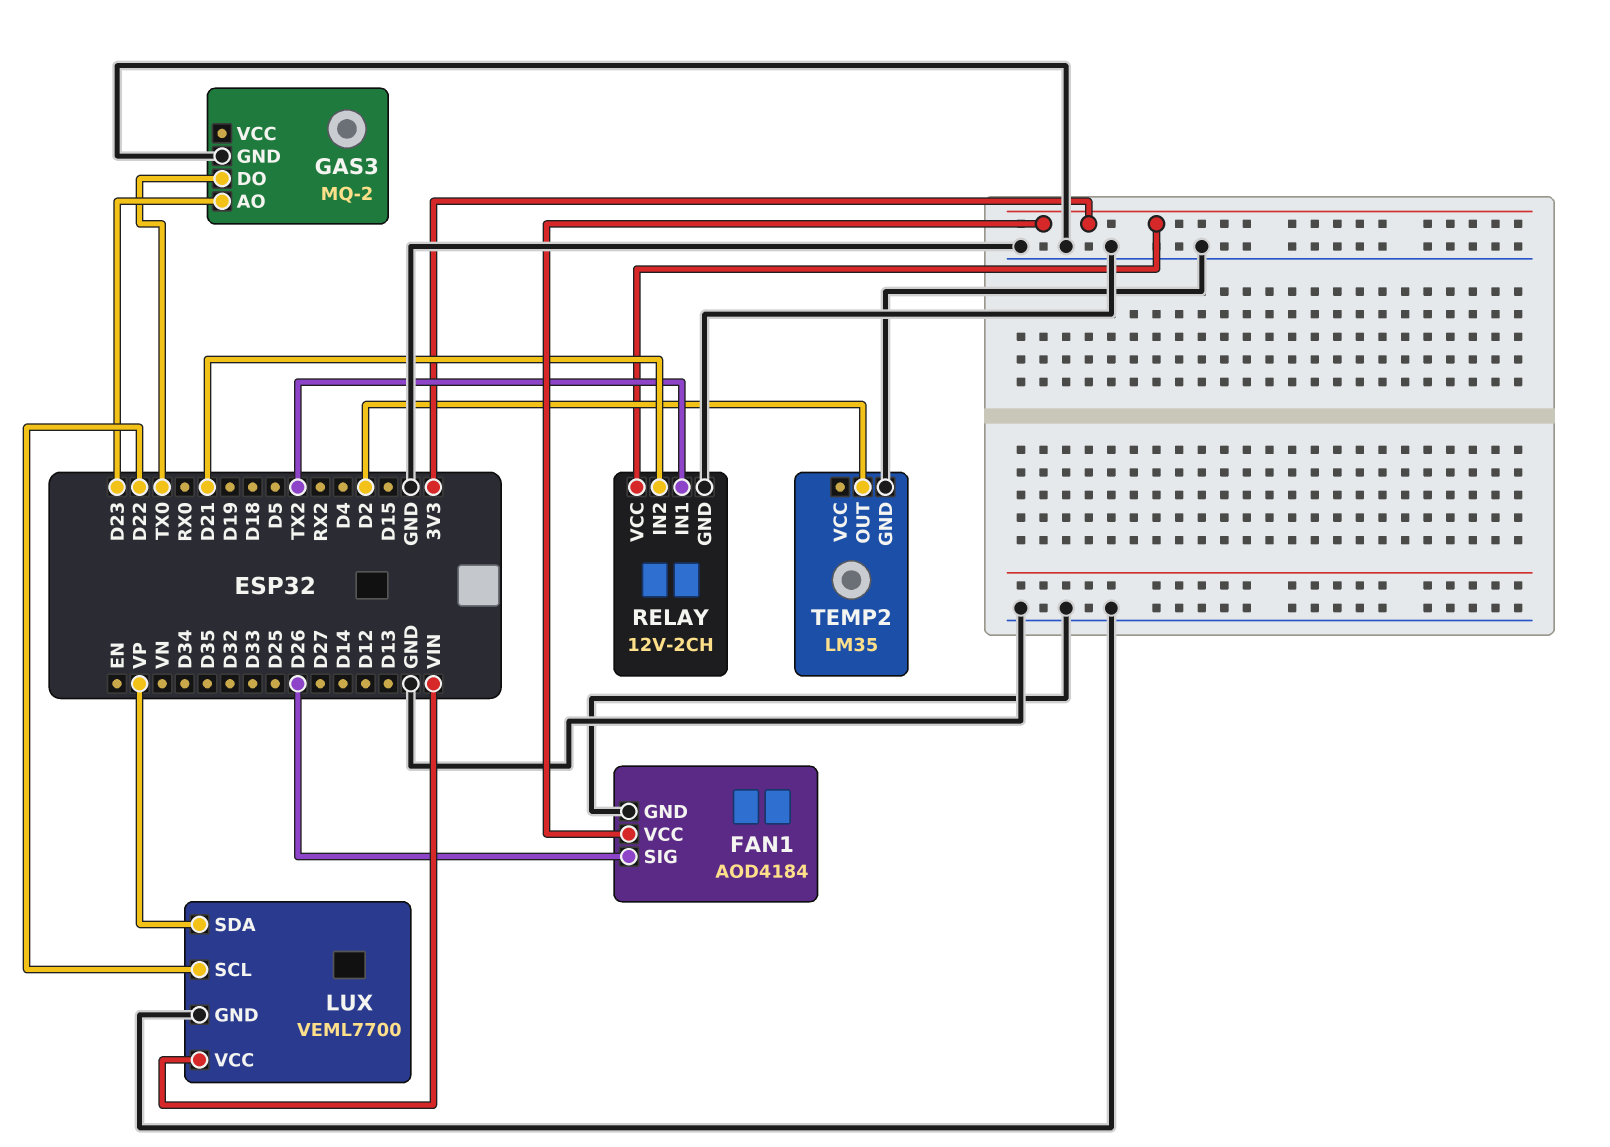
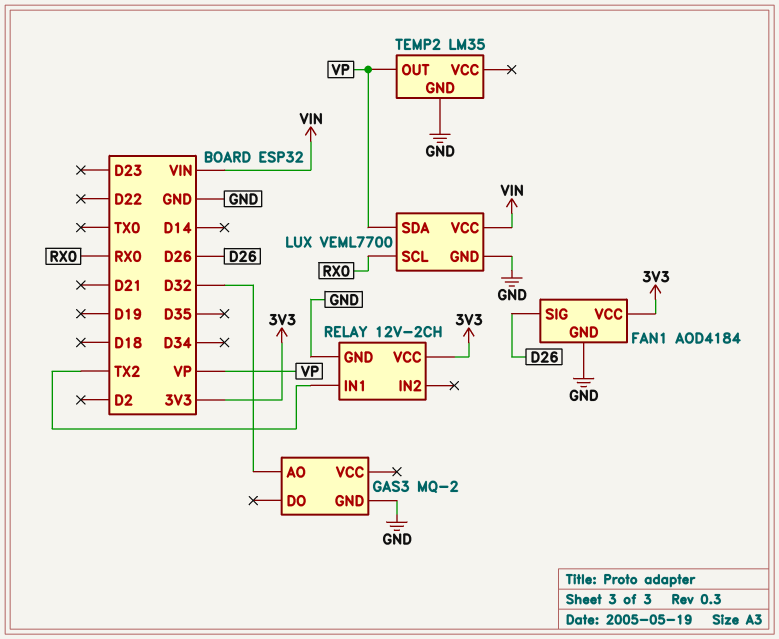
GAS3 pin AO: D23 -> D32
GAS3 pin DO: TX0 -> none
LUX pin SCL: D22 -> RX0
RELAY pin IN2: D21 -> none
TEMP2 pin OUT: D2 -> VP

